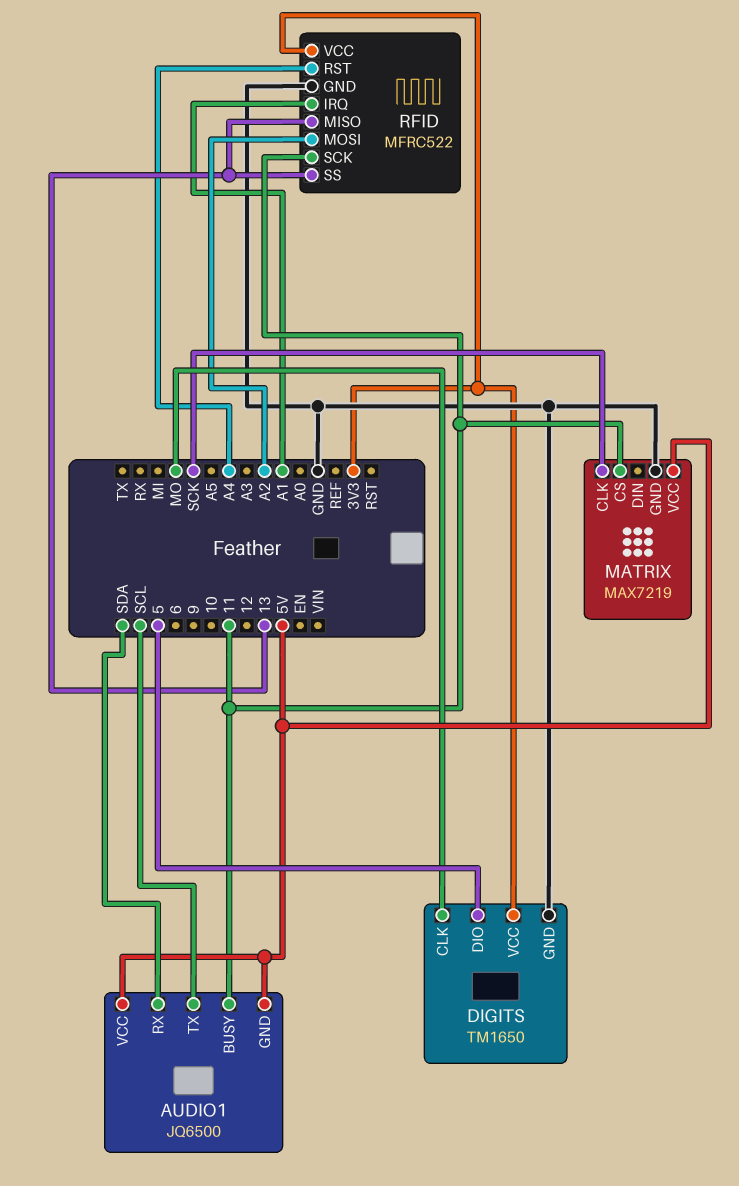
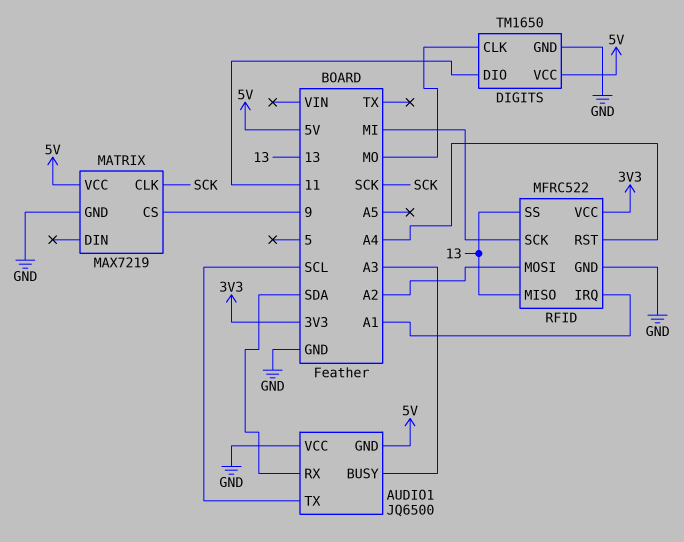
AUDIO1 pin BUSY: 11 -> A3
AUDIO1 pin VCC: 5V -> GND
DIGITS pin DIO: 5 -> 11
DIGITS pin VCC: 3V3 -> 5V
MATRIX pin CS: 11 -> 9
RFID pin SCK: 11 -> MI

